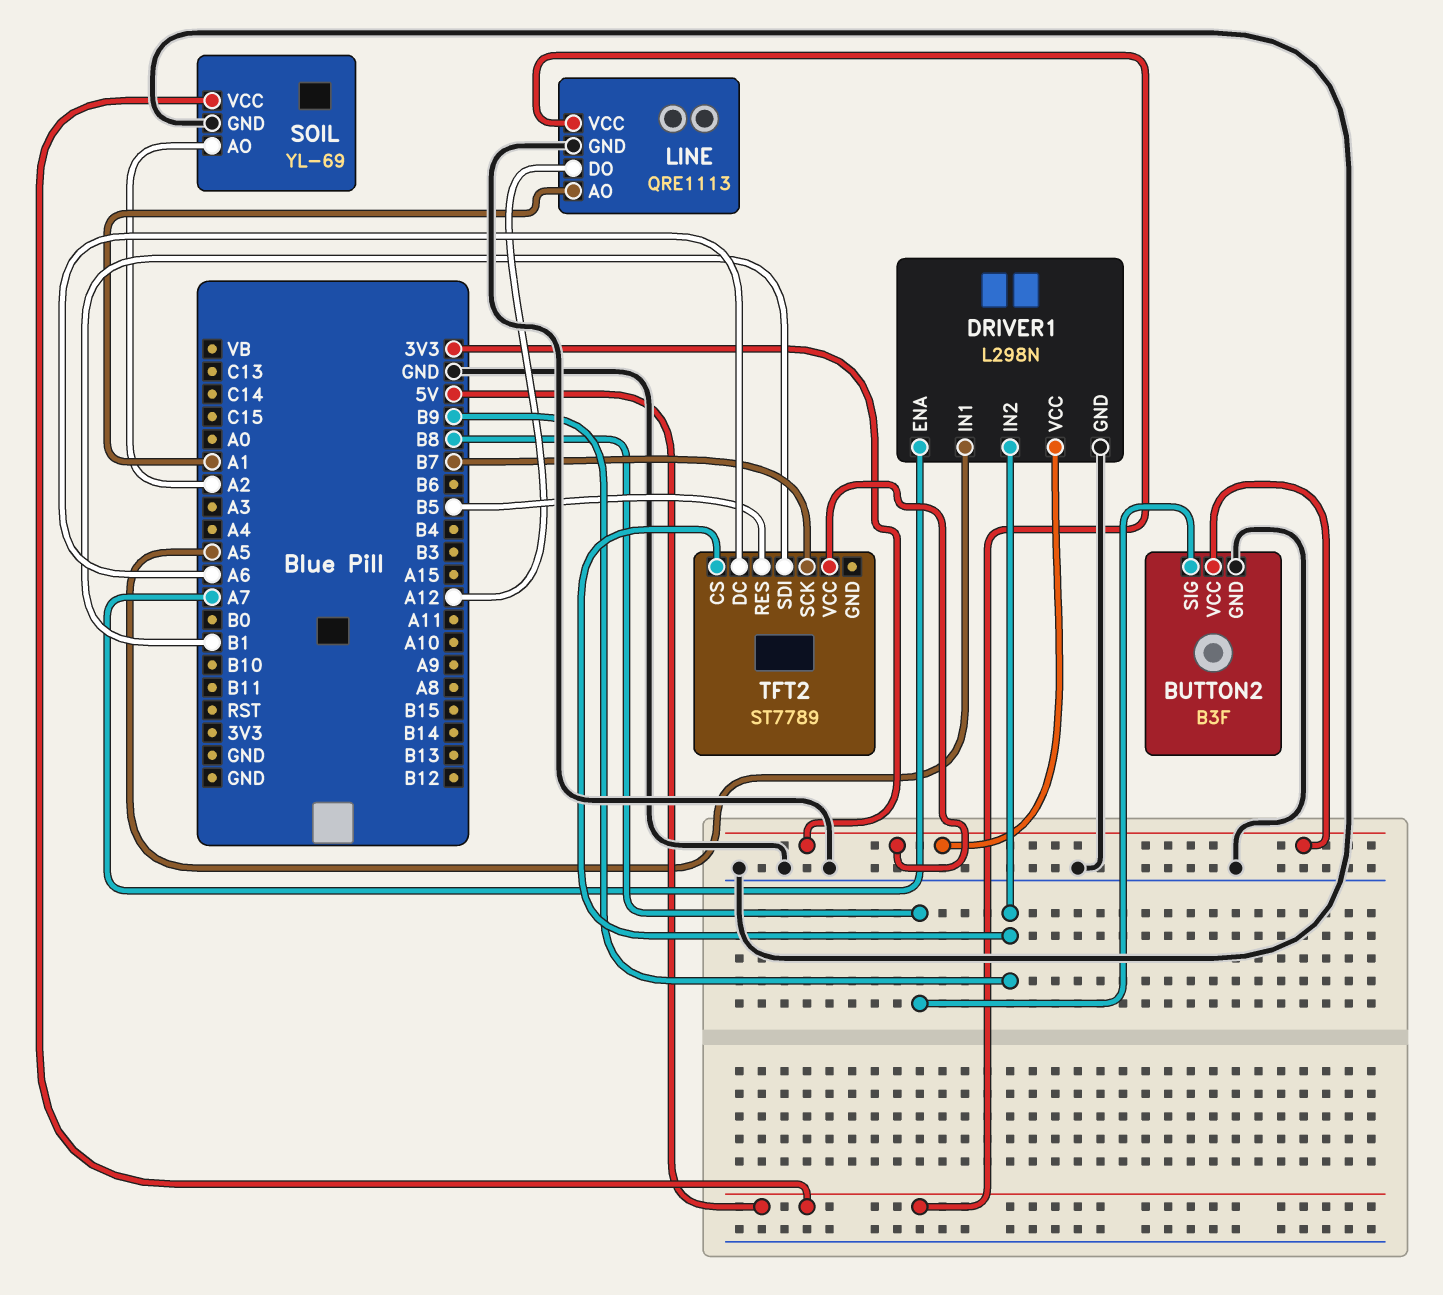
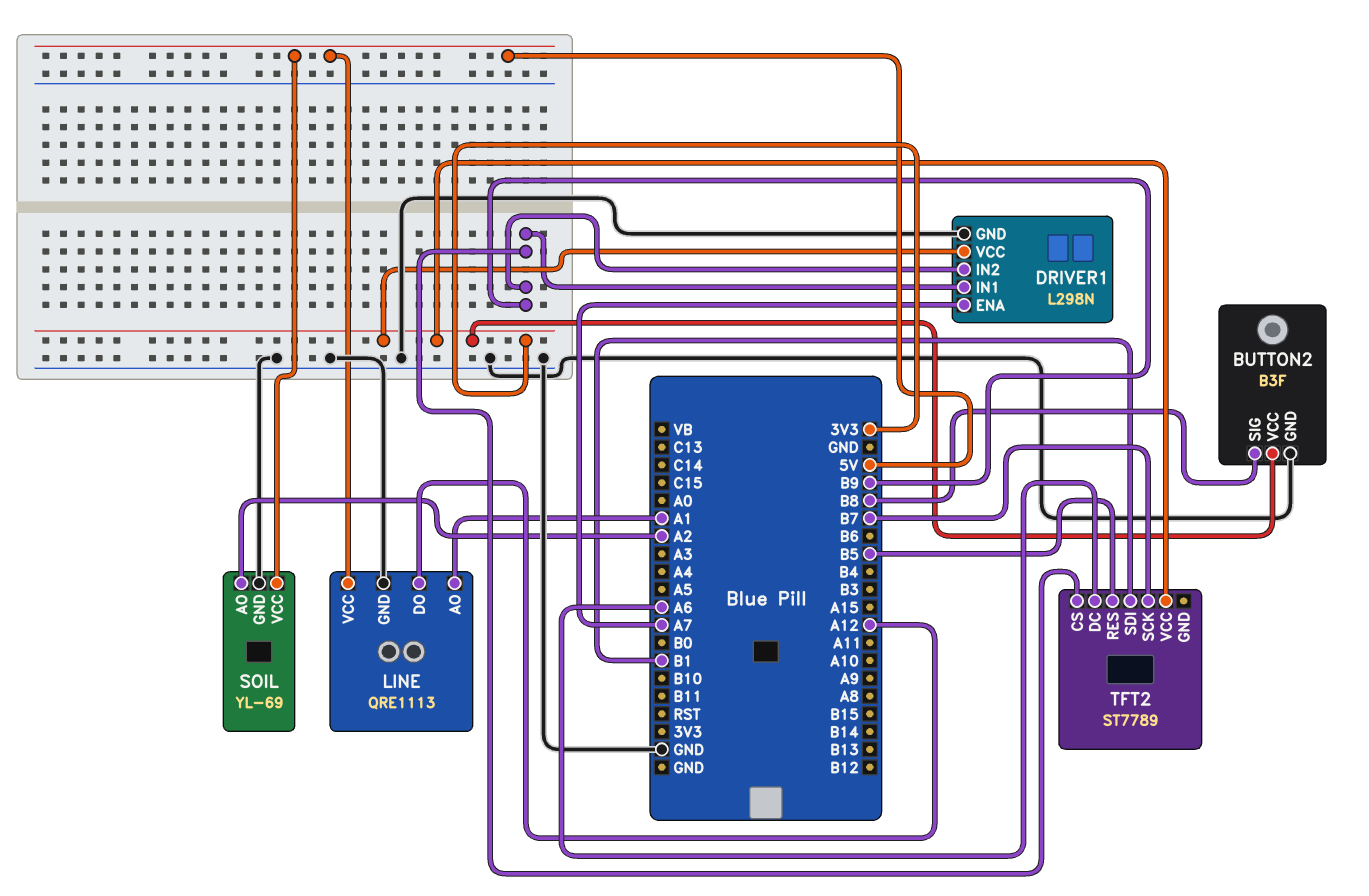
DRIVER1 pin IN1: A5 -> B9

